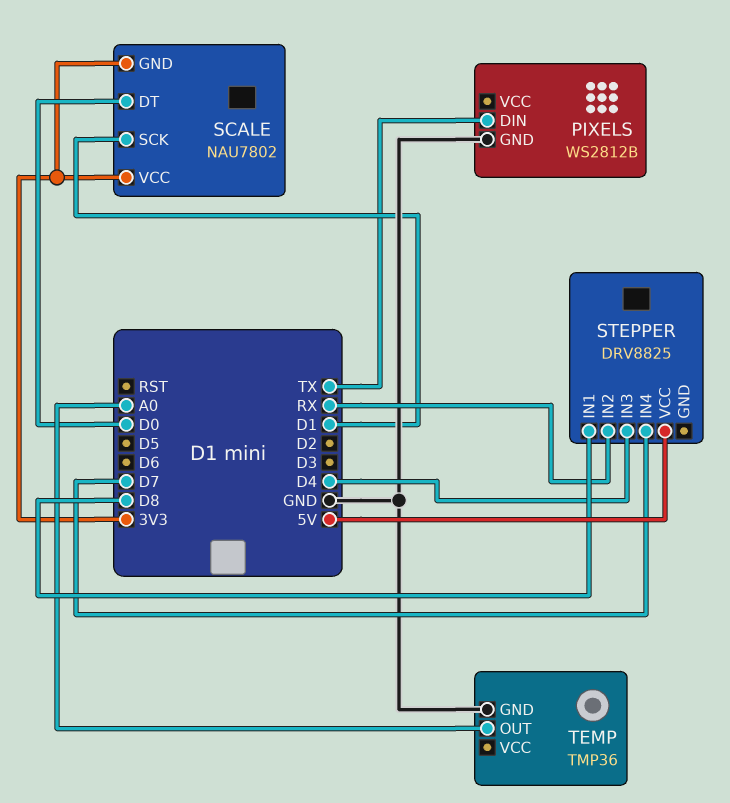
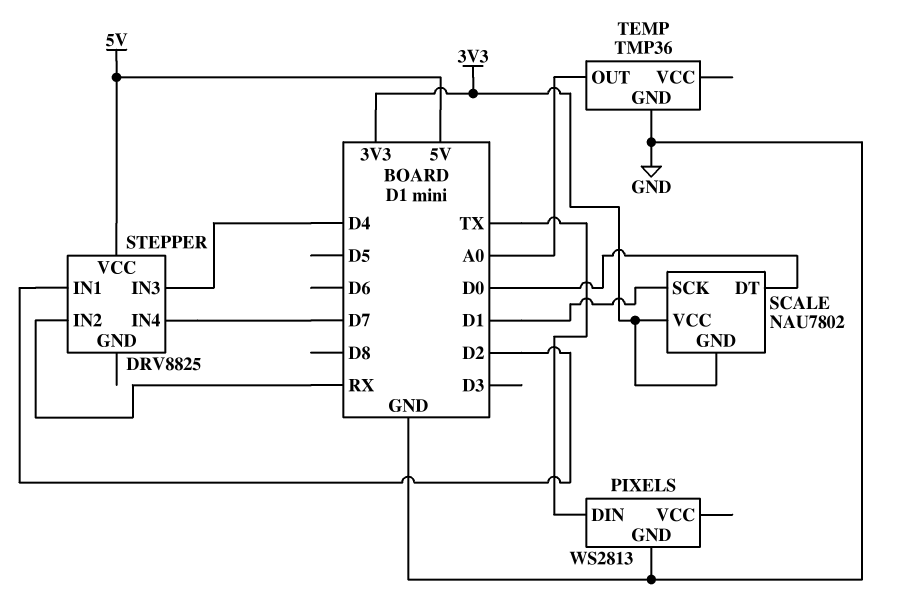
PIXELS: WS2812B -> WS2813
STEPPER pin IN1: D8 -> D2

